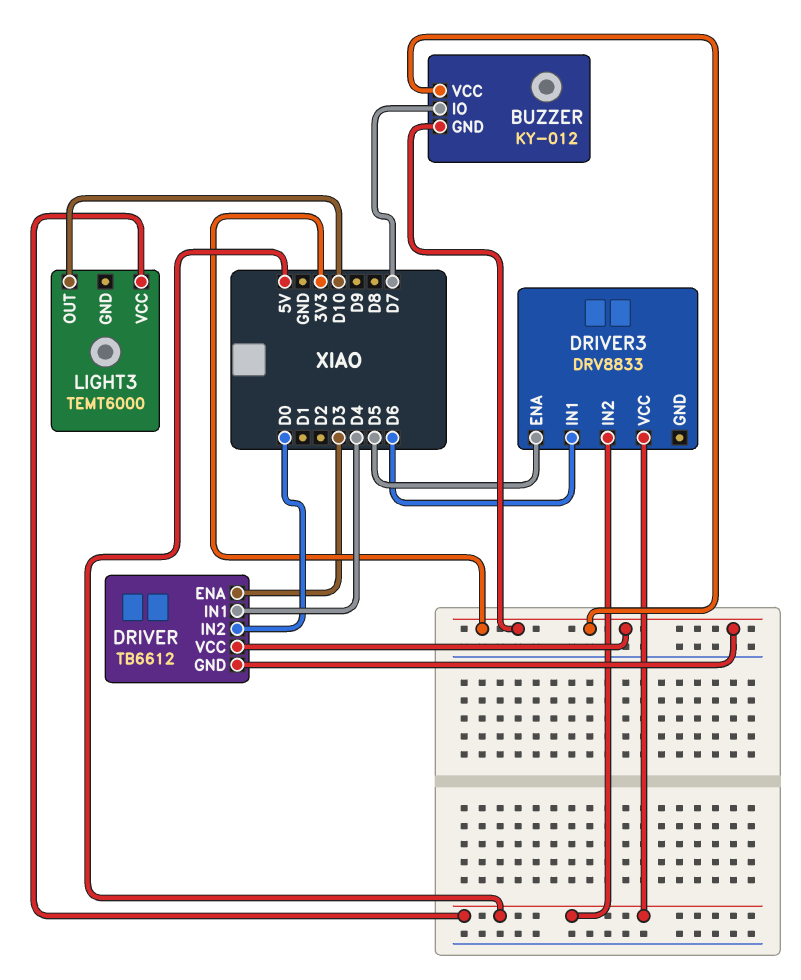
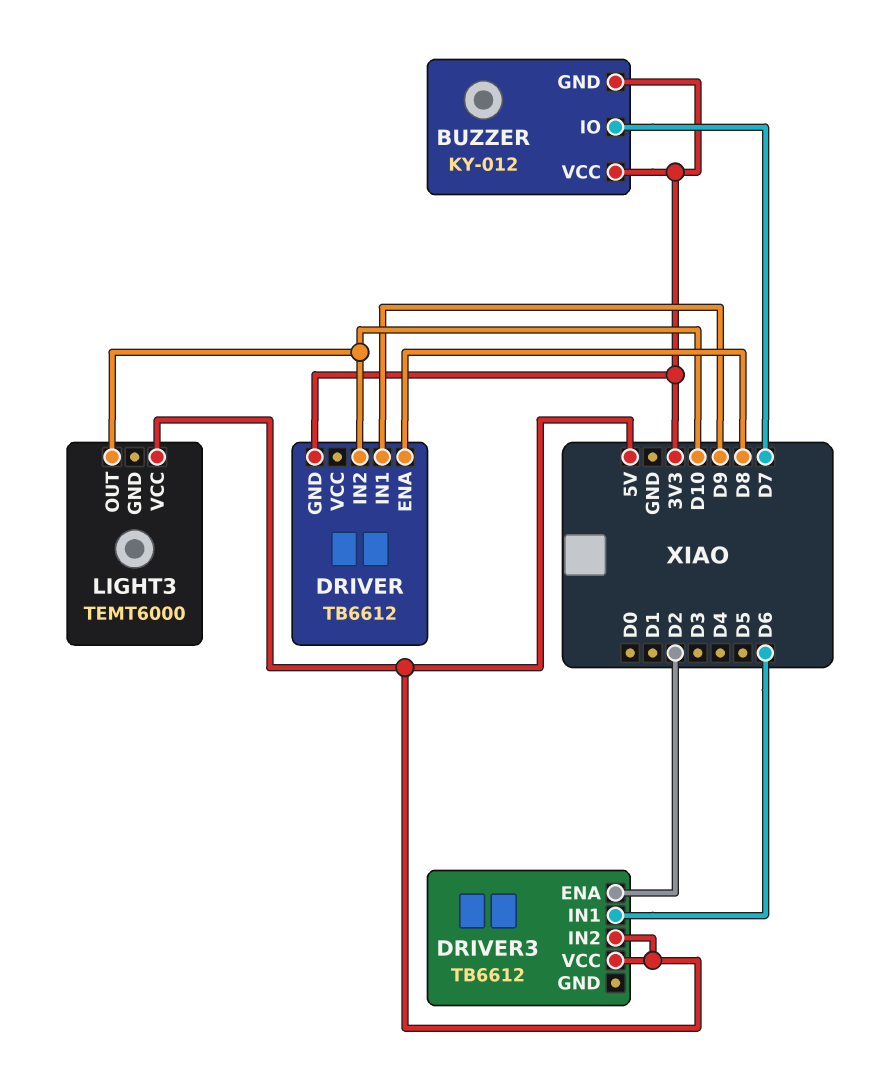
DRIVER pin ENA: D3 -> D8
DRIVER pin IN1: D4 -> D9
DRIVER pin IN2: D0 -> D10
DRIVER pin VCC: 3V3 -> none
DRIVER3: DRV8833 -> TB6612
DRIVER3 pin ENA: D5 -> D2

